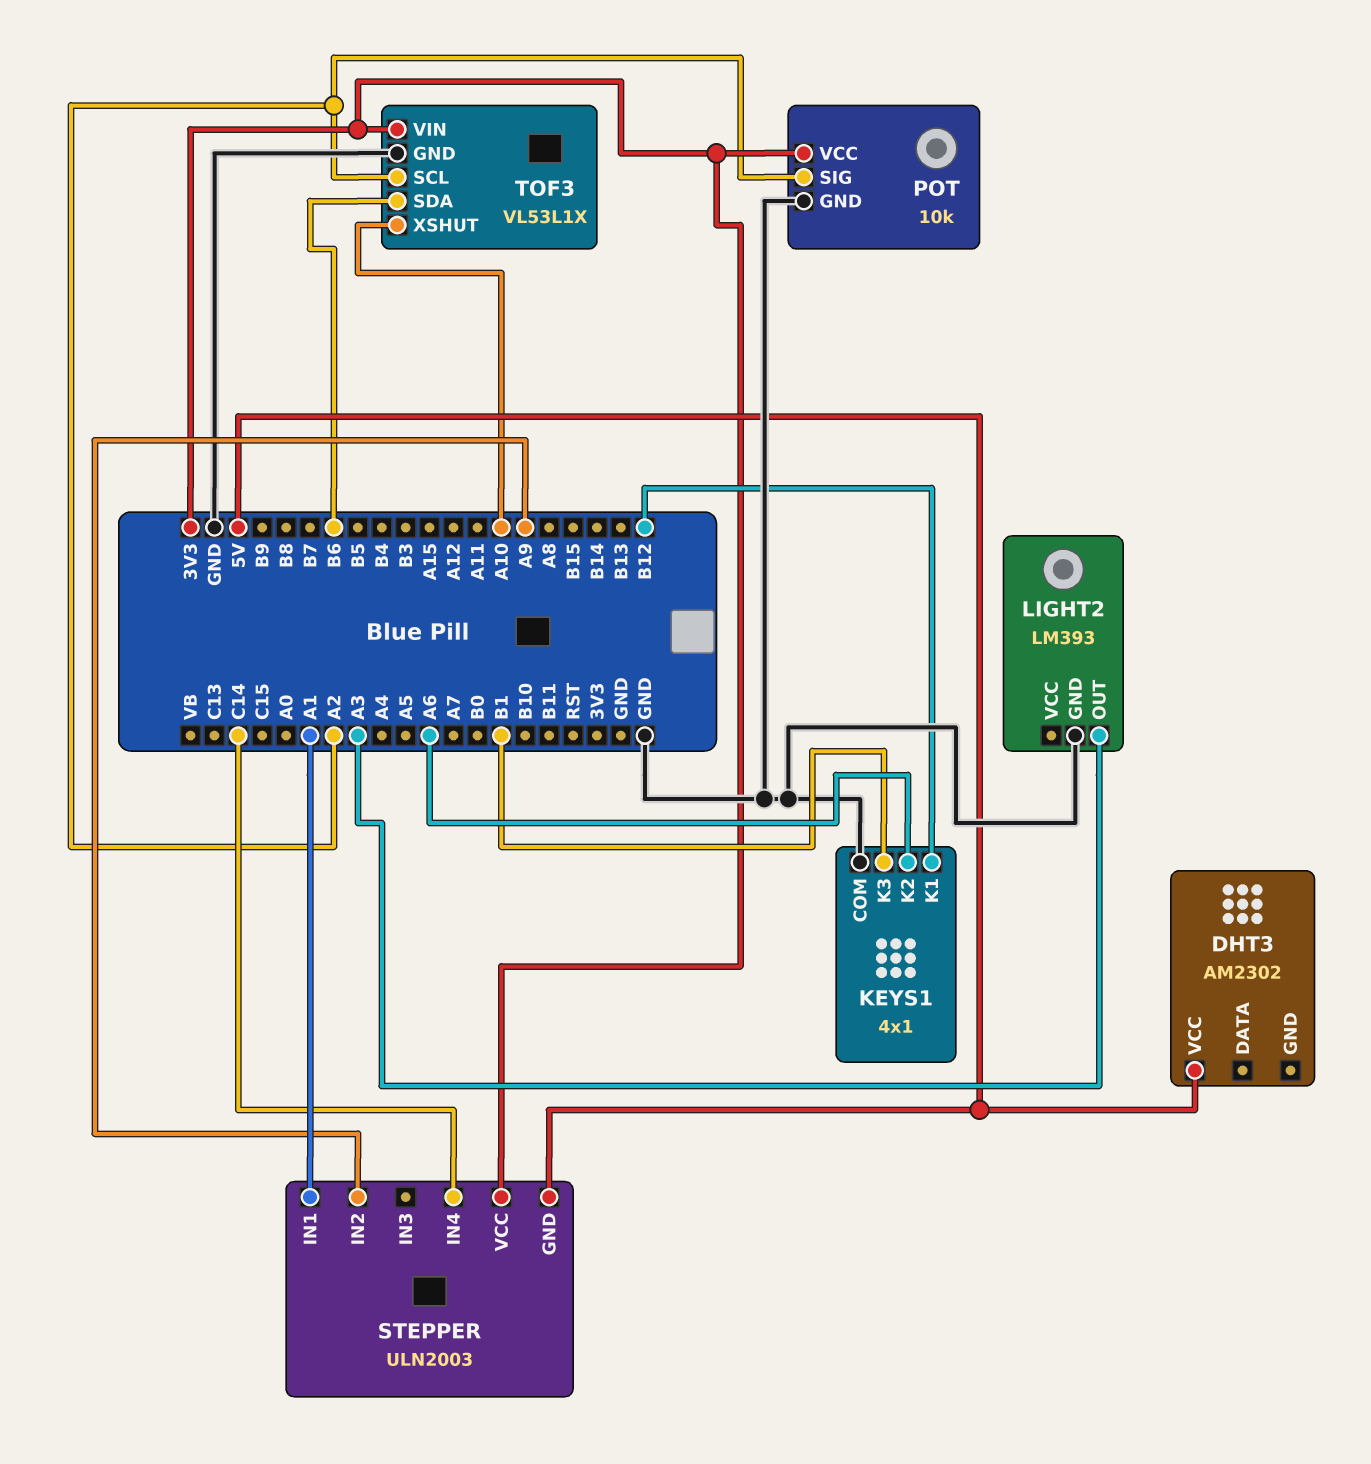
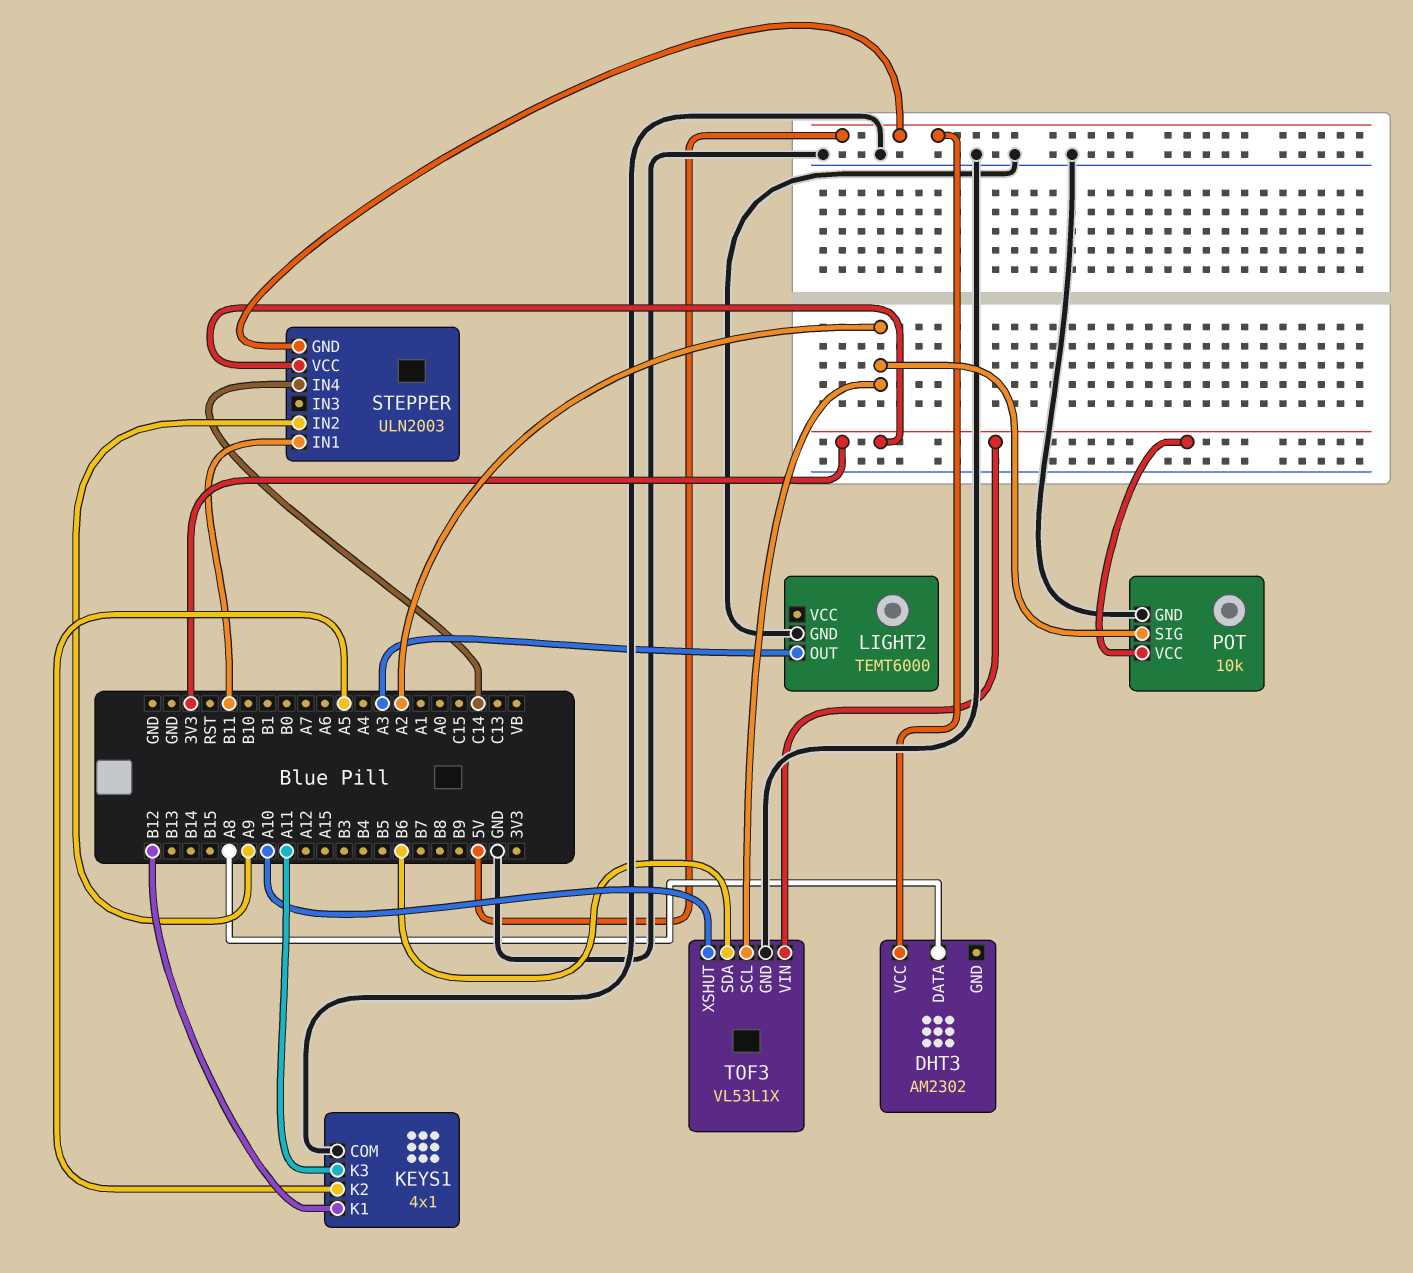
DHT3 pin DATA: none -> A8
KEYS1 pin K2: A6 -> A5
KEYS1 pin K3: B1 -> A11
LIGHT2: LM393 -> TEMT6000
STEPPER pin IN1: A1 -> B11

